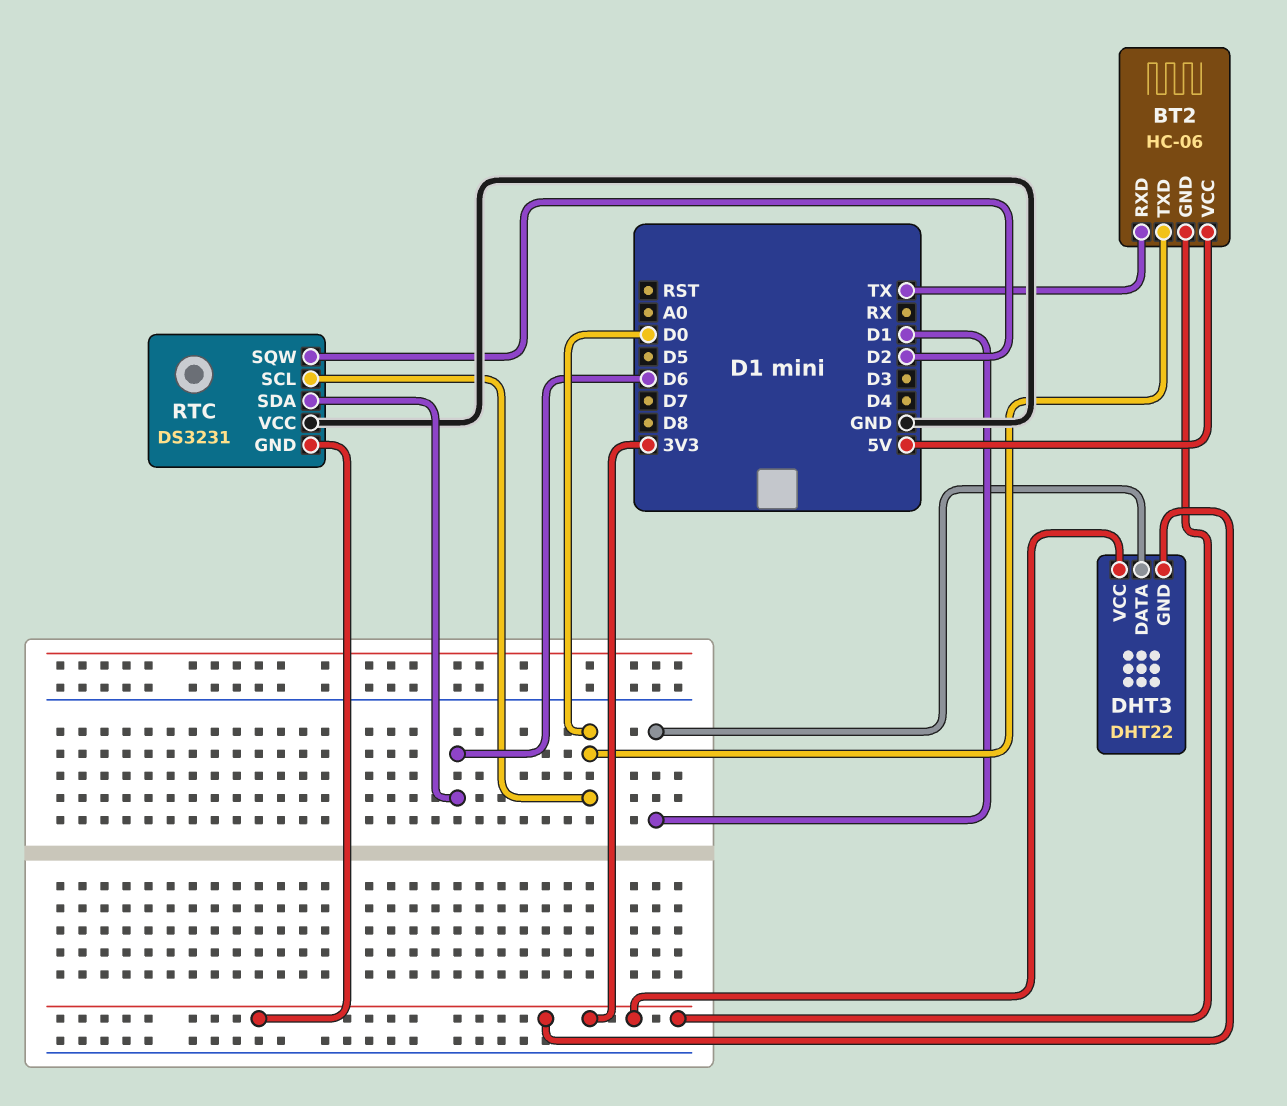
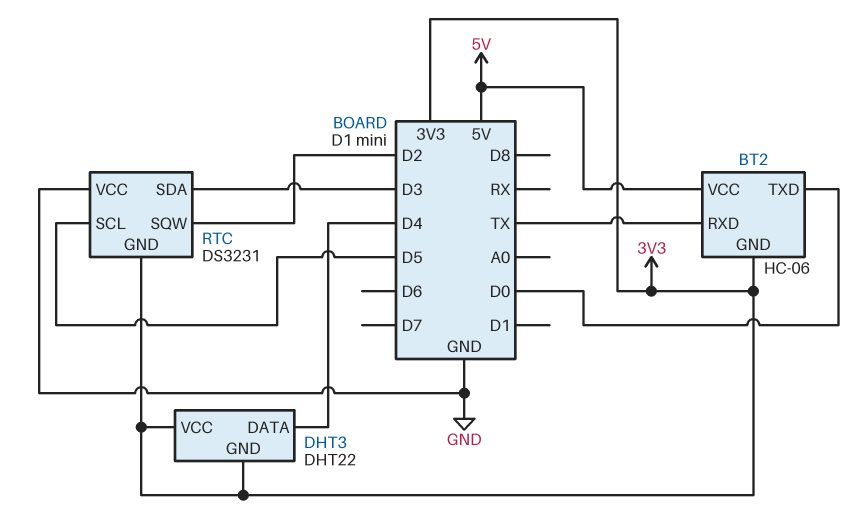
DHT3 pin DATA: D1 -> D4
RTC pin SCL: D0 -> D5
RTC pin SDA: D6 -> D3

